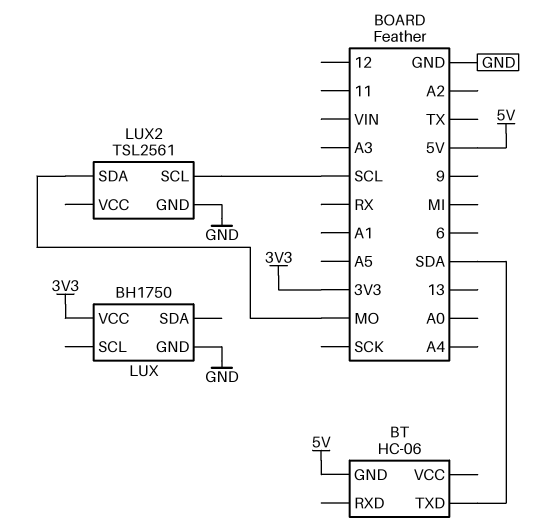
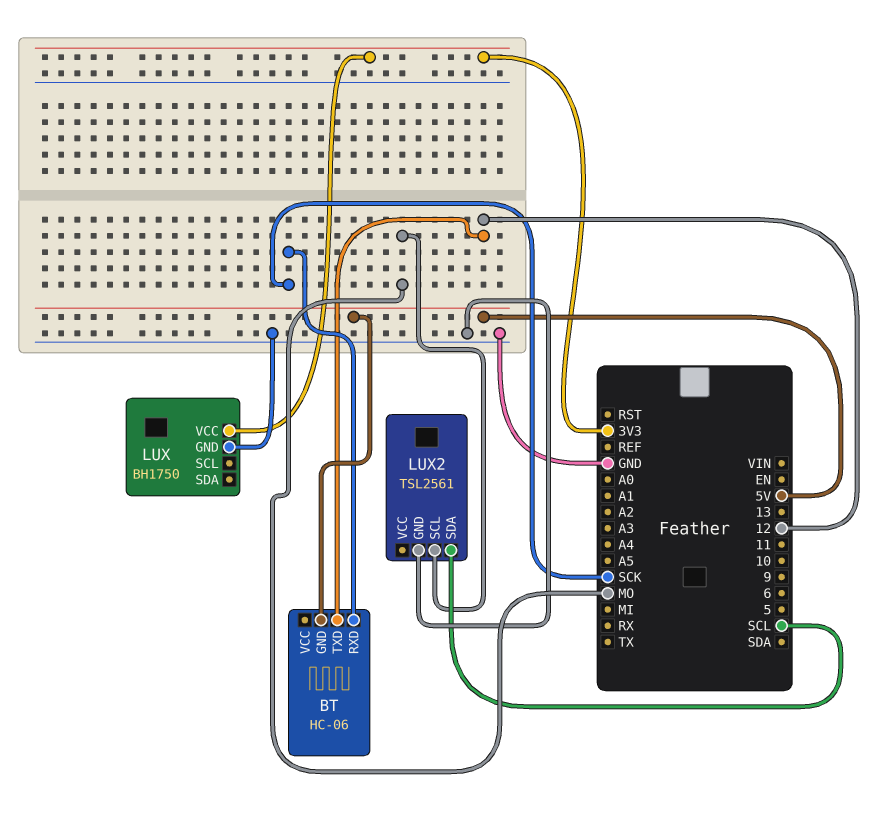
BT pin RXD: none -> SCK
BT pin TXD: SDA -> 12
LUX2 pin SCL: SCL -> MO
LUX2 pin SDA: MO -> SCL

